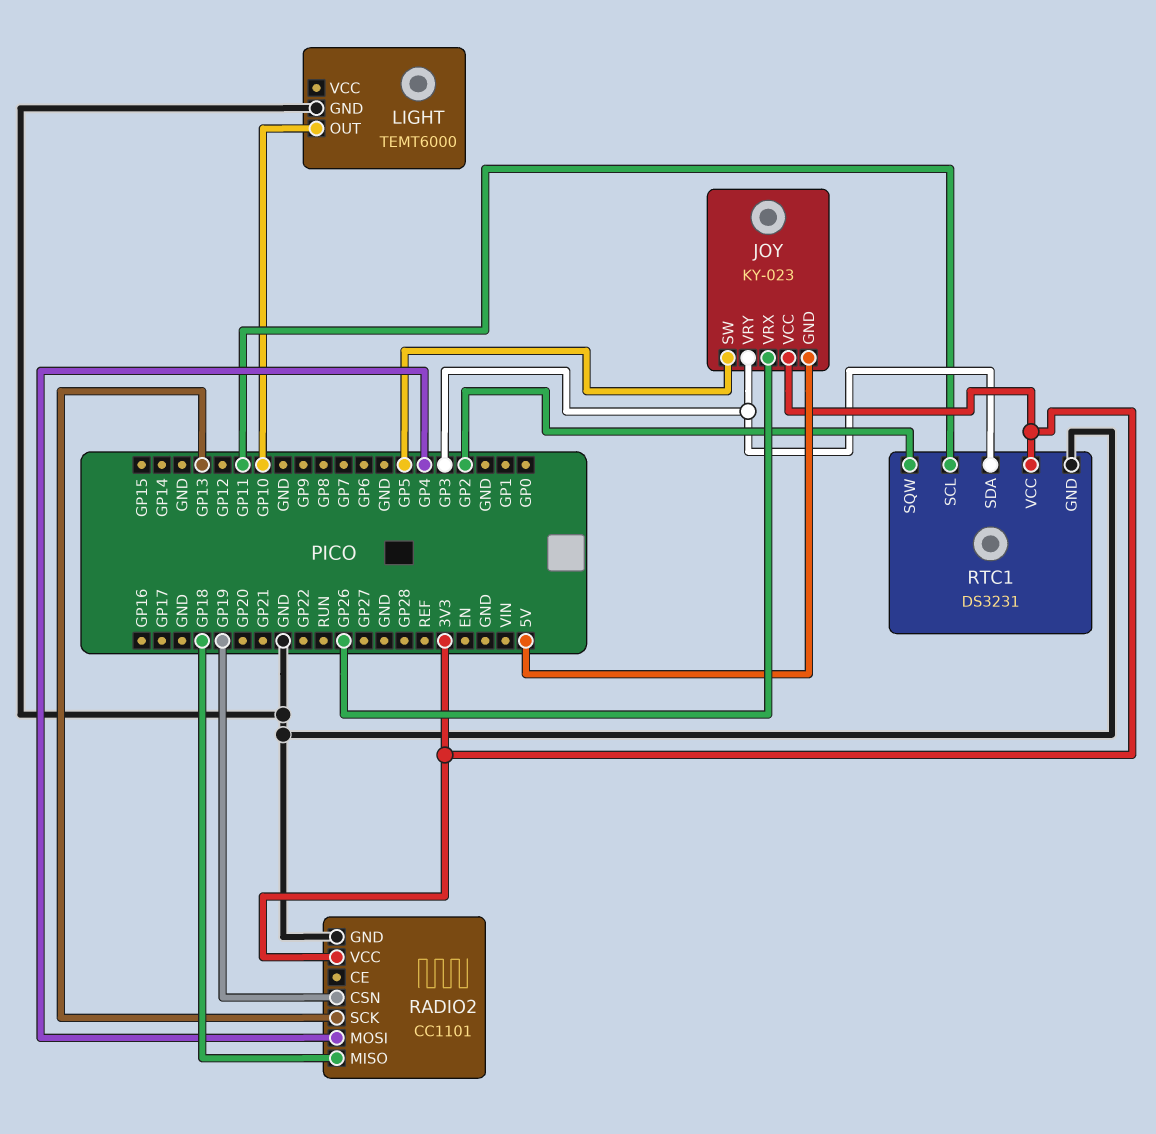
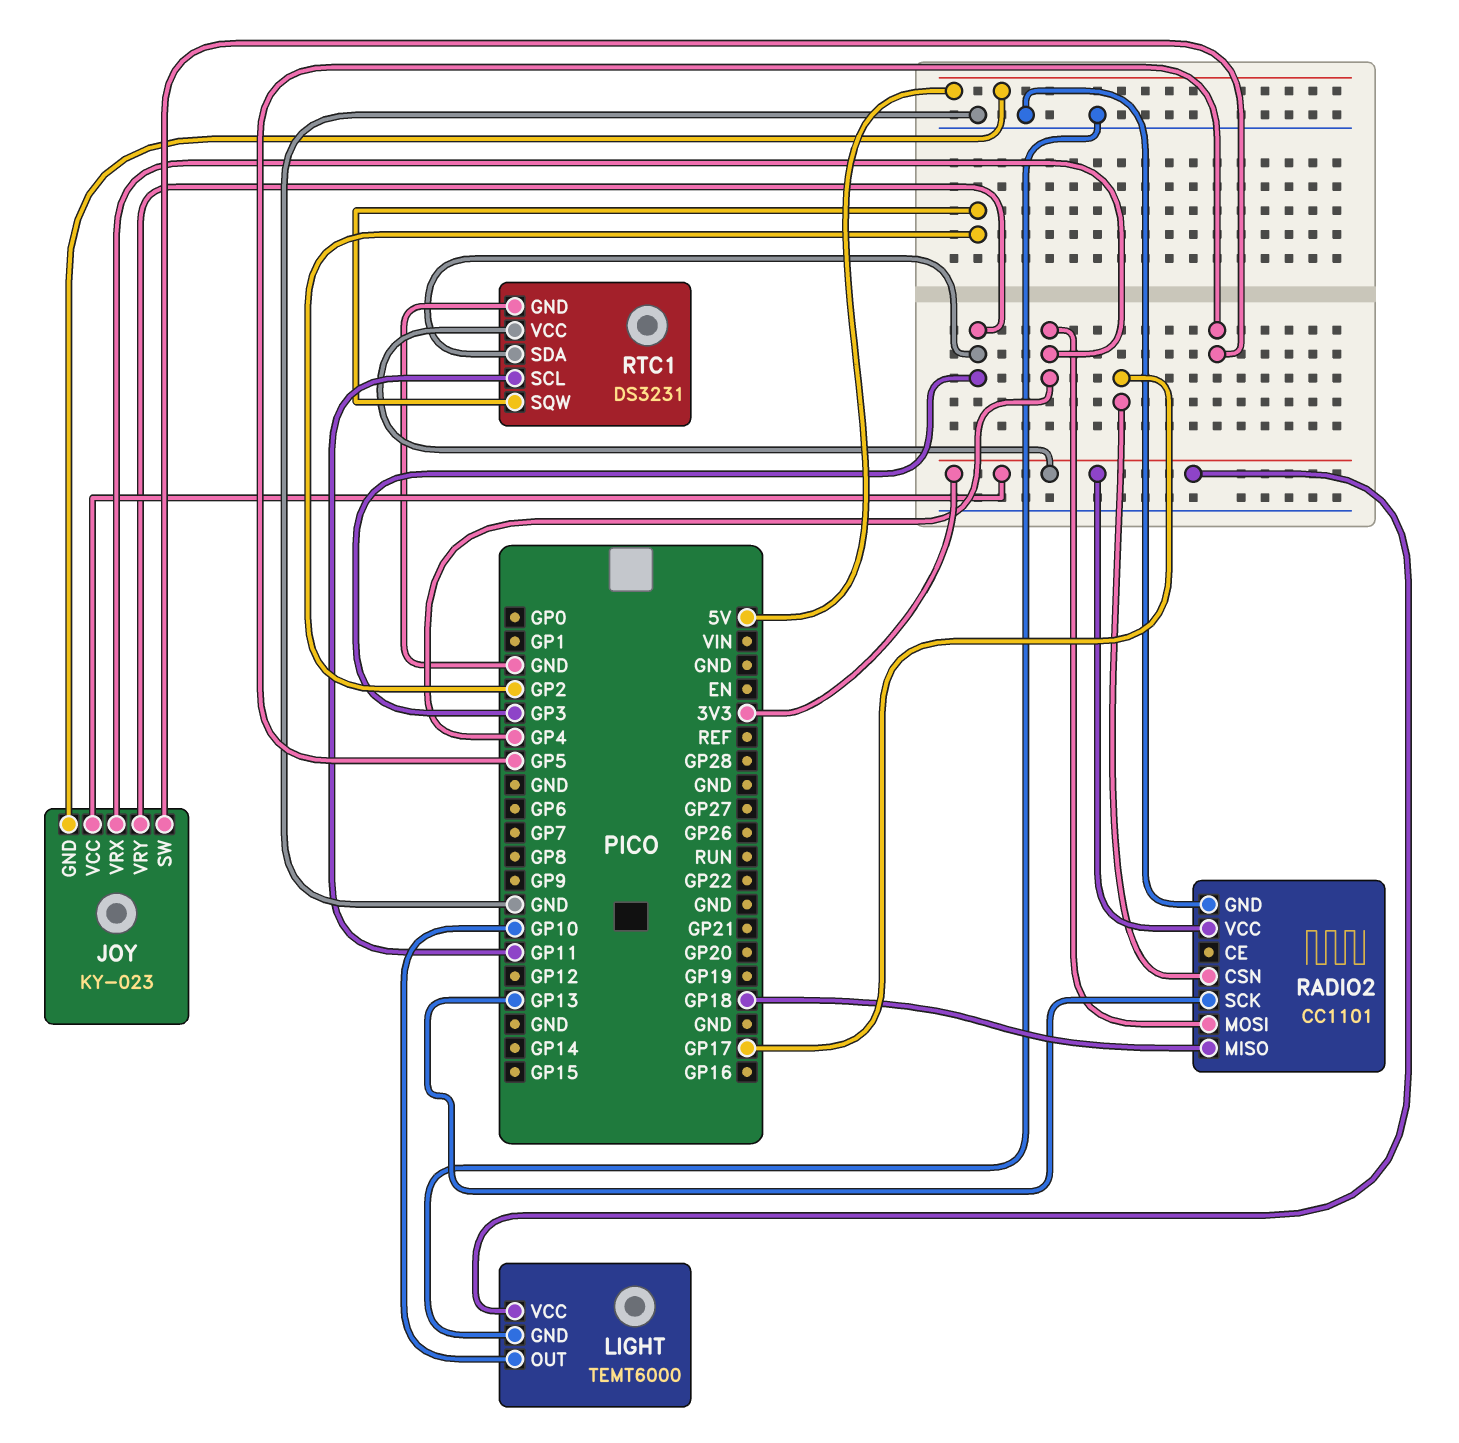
JOY pin VRX: GP26 -> GP4
LIGHT pin VCC: none -> 3V3
RADIO2 pin CSN: GP19 -> GP17

